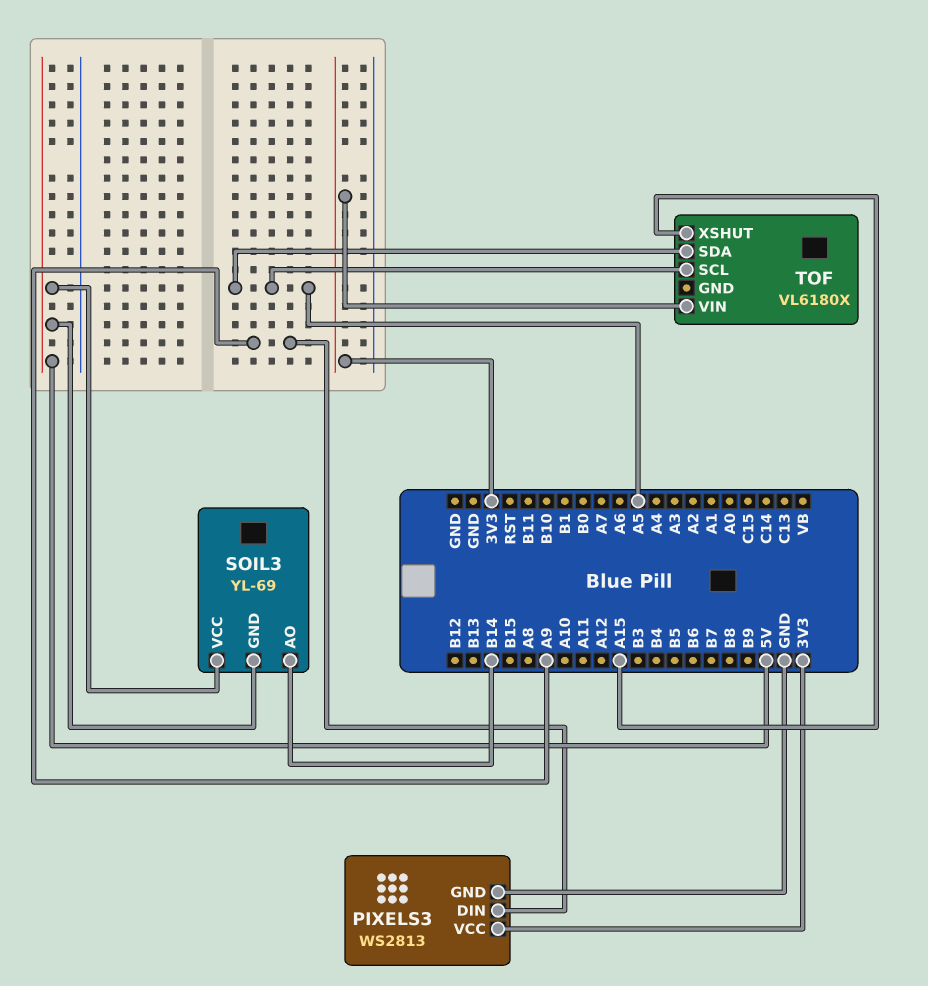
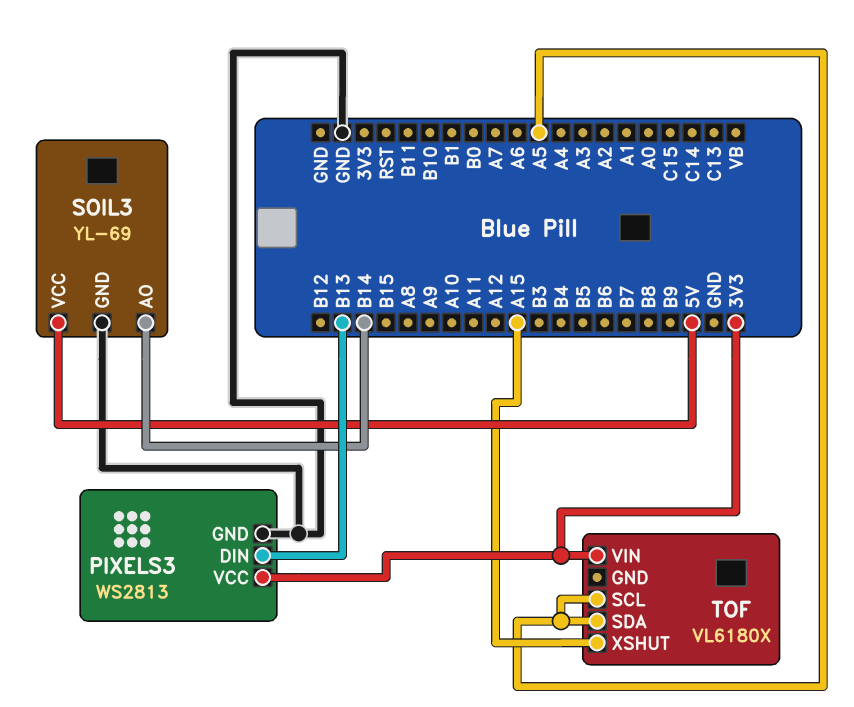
PIXELS3 pin DIN: A9 -> B13
SOIL3 pin GND: 5V -> GND

